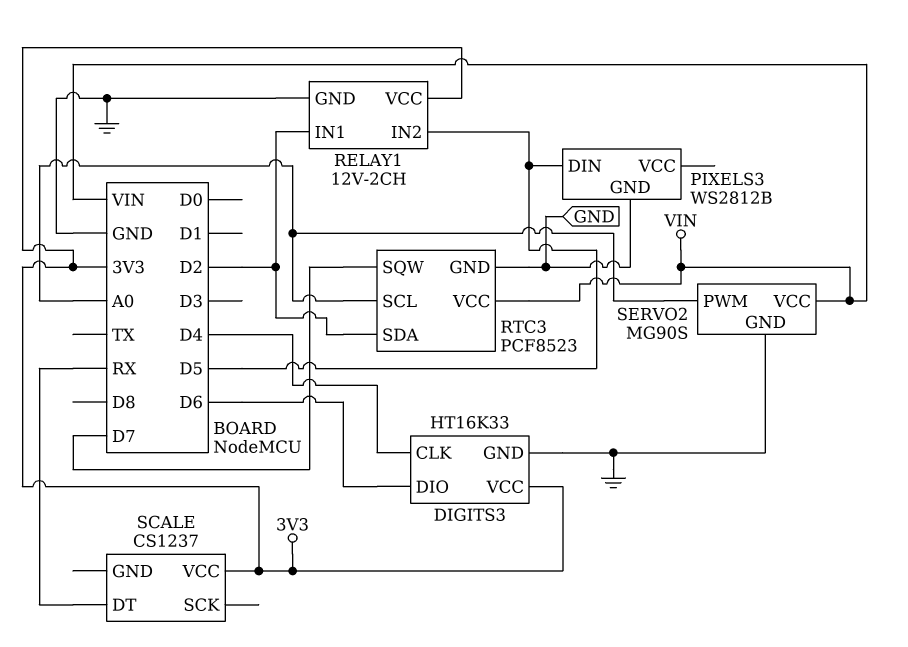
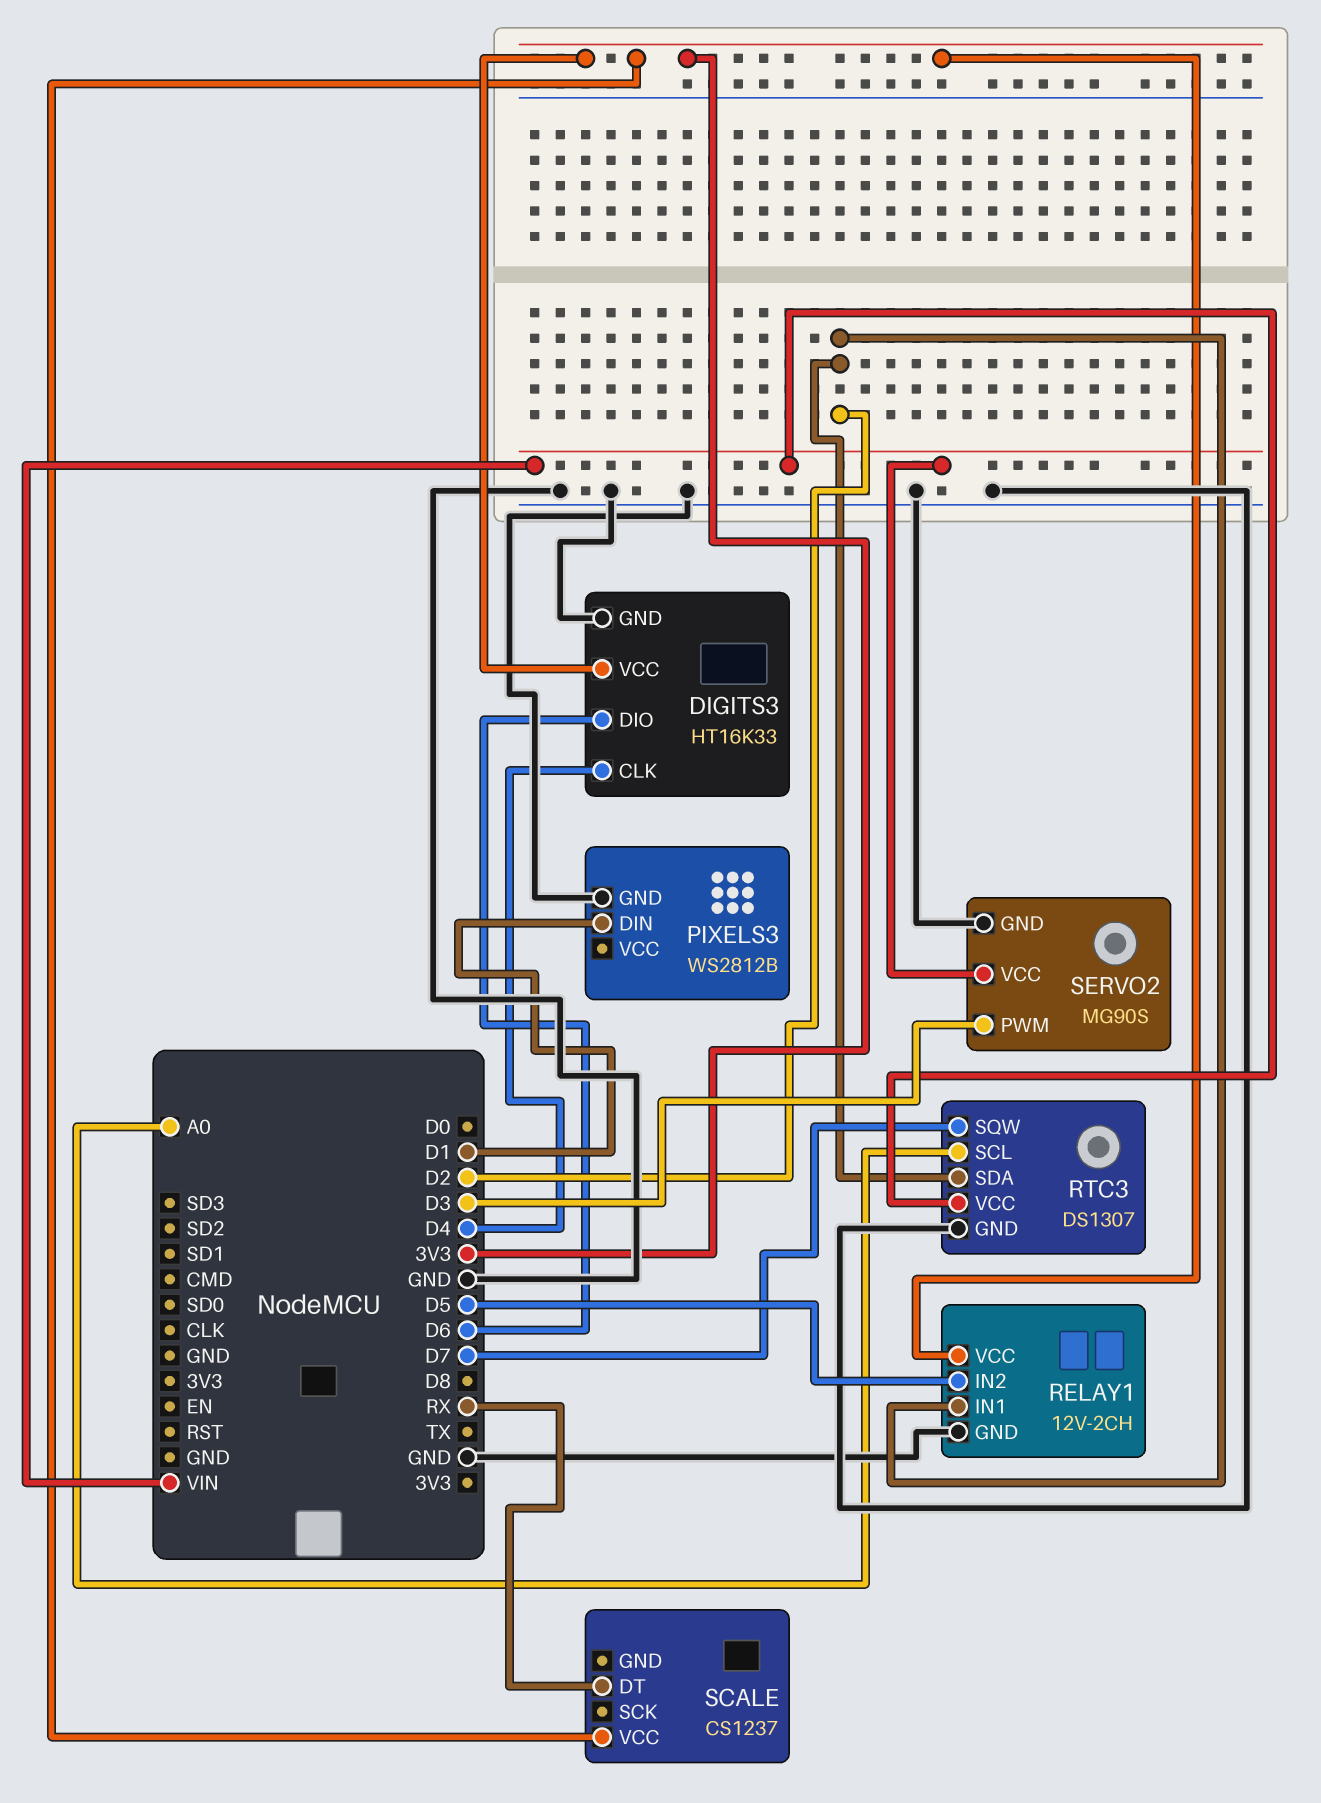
PIXELS3 pin DIN: D5 -> D1
RTC3: PCF8523 -> DS1307
SERVO2 pin PWM: A0 -> D3

